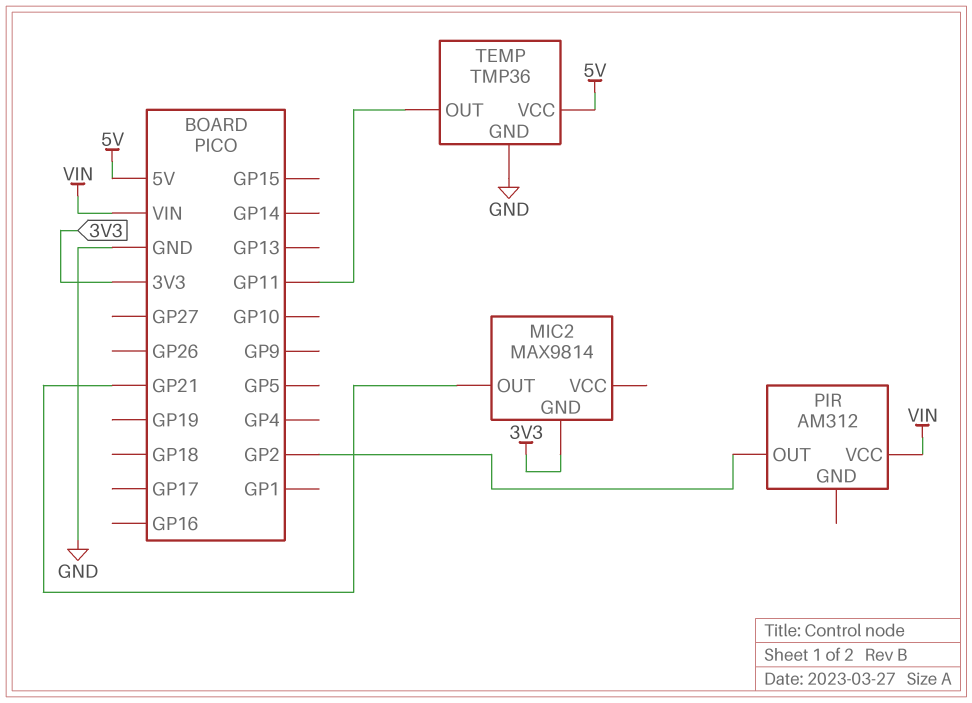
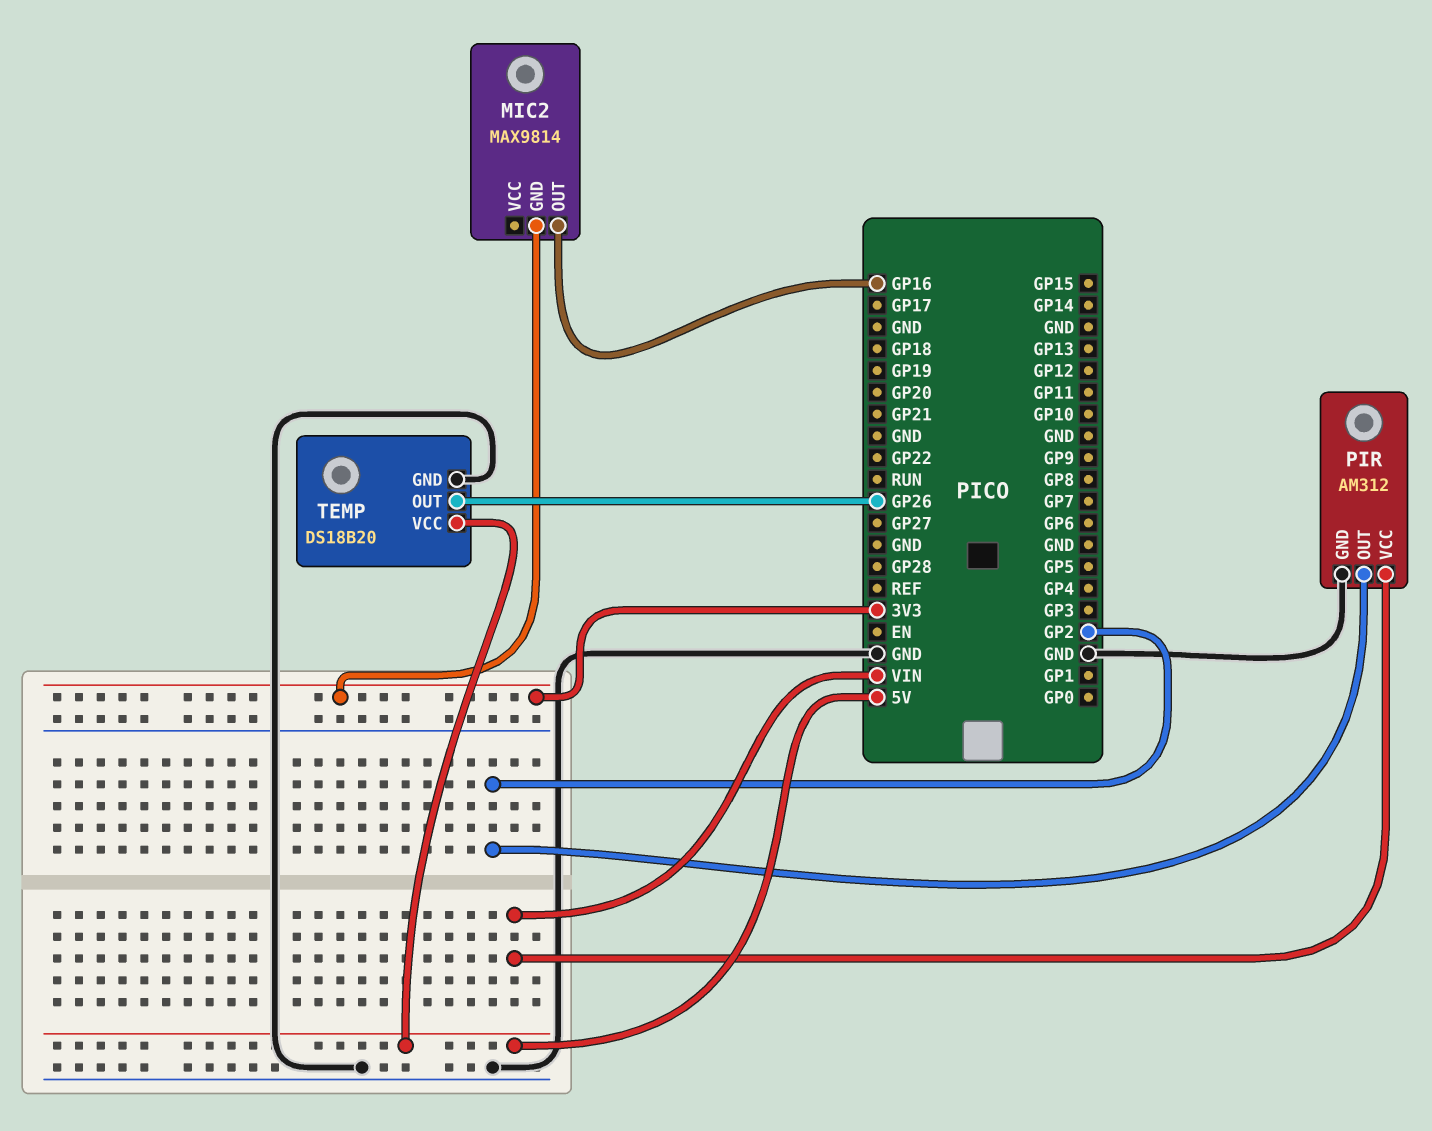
MIC2 pin OUT: GP21 -> GP16
PIR pin GND: none -> GND
TEMP: TMP36 -> DS18B20
TEMP pin OUT: GP11 -> GP26

